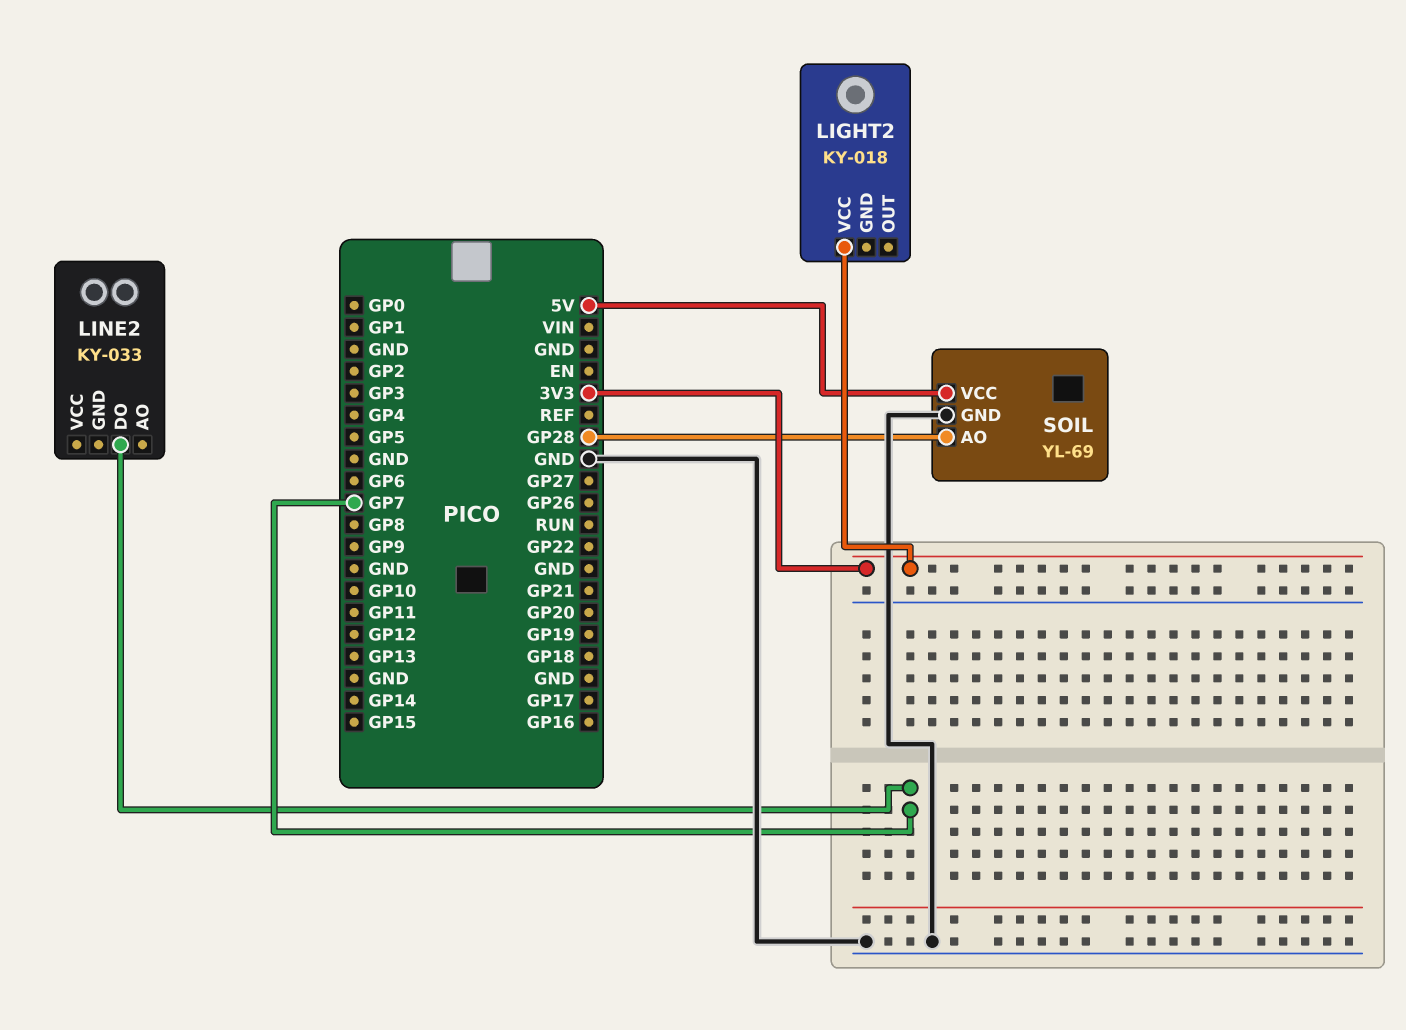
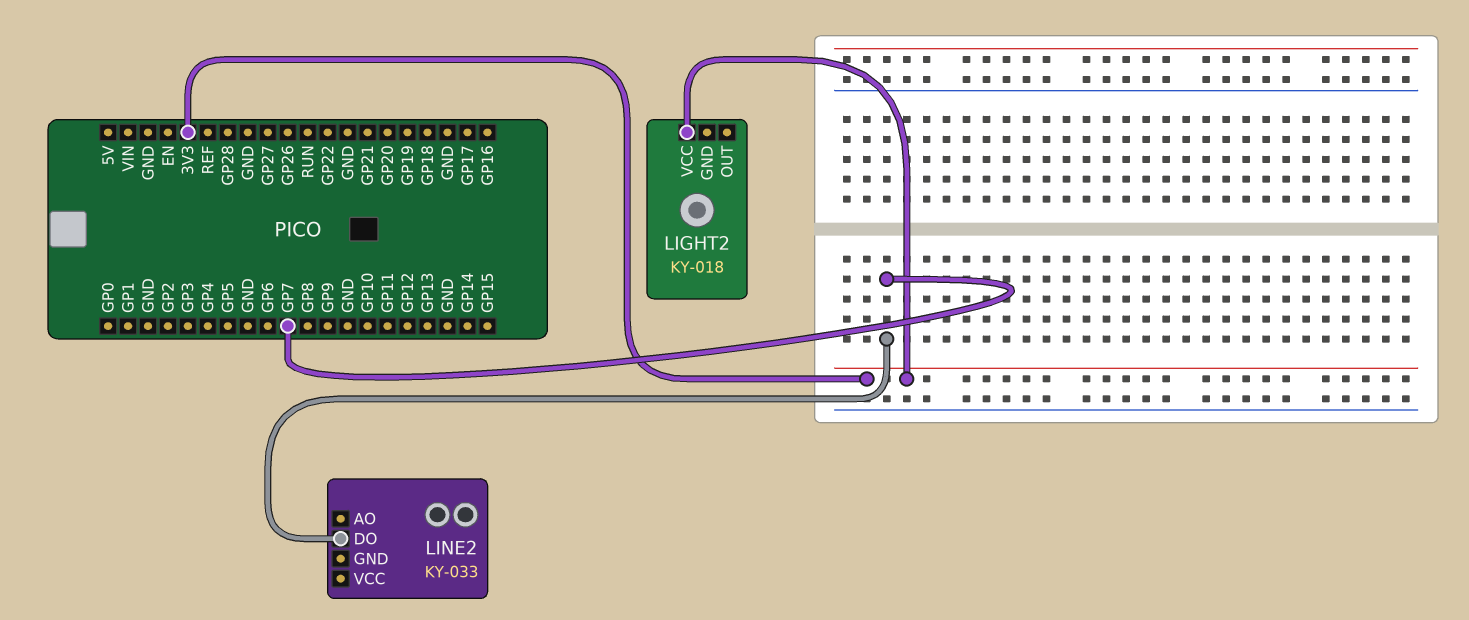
SOIL: YL-69 -> none
SOIL pin AO: GP28 -> none
SOIL pin GND: GND -> none
SOIL pin VCC: 5V -> none

